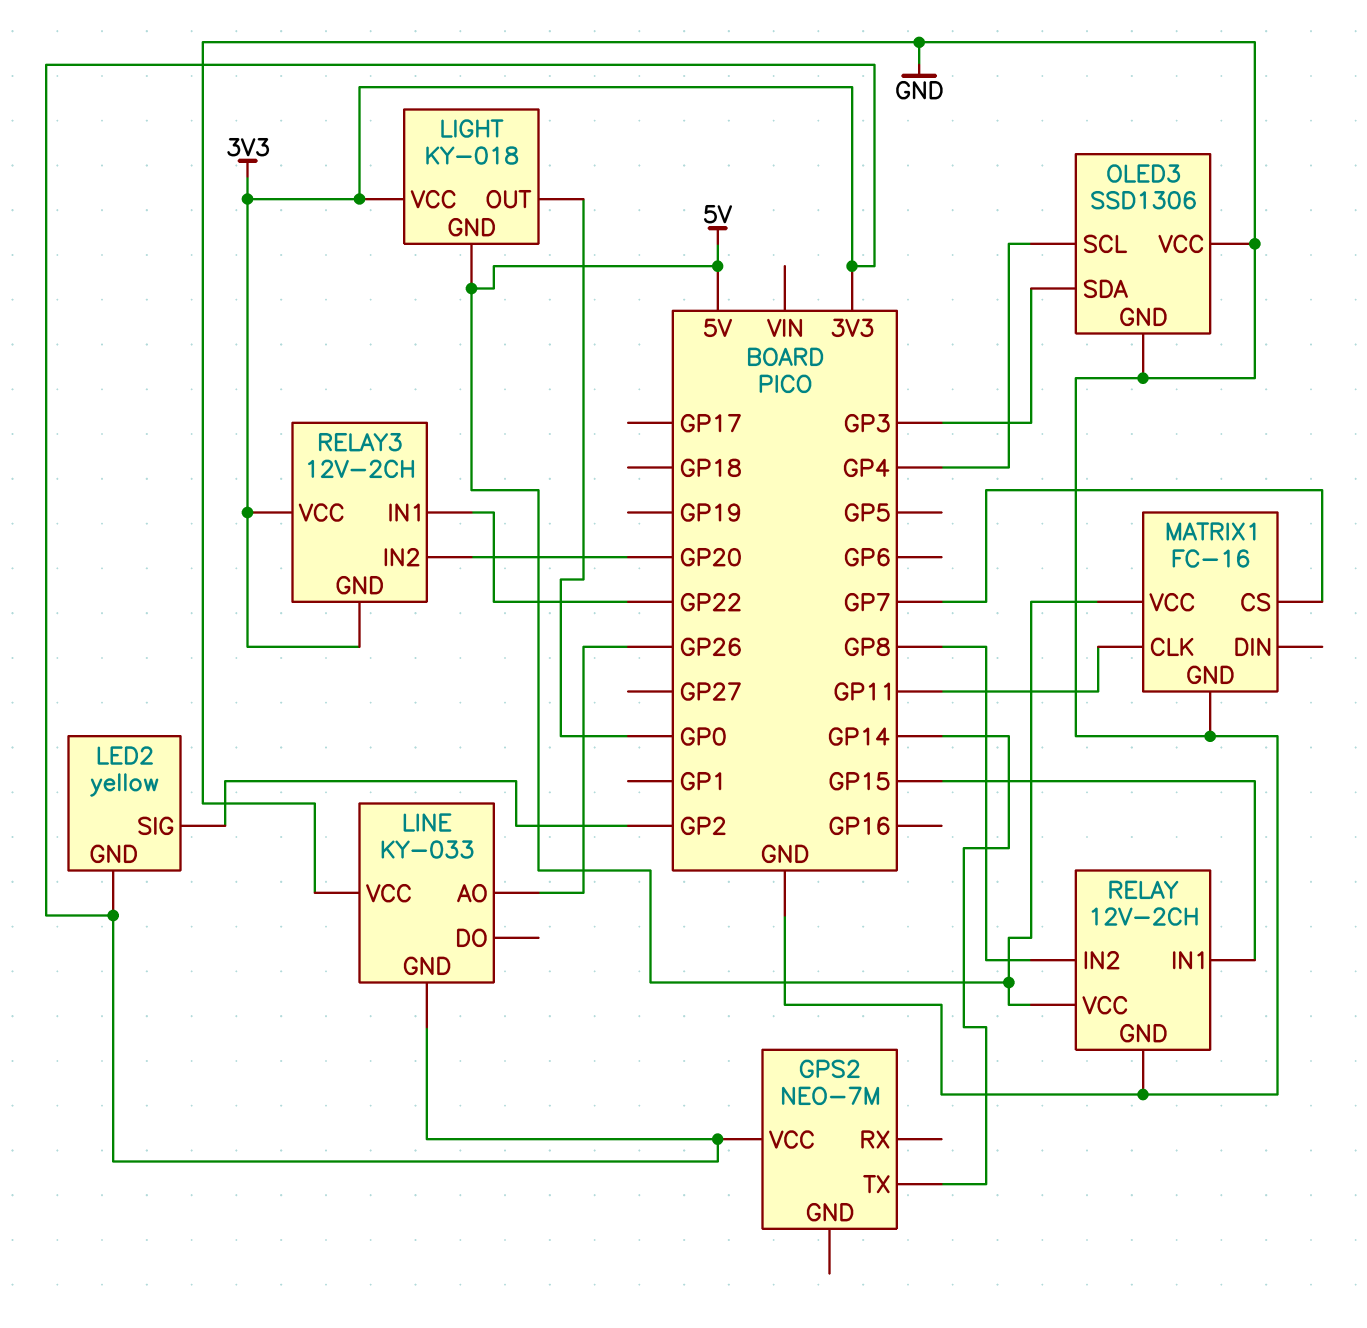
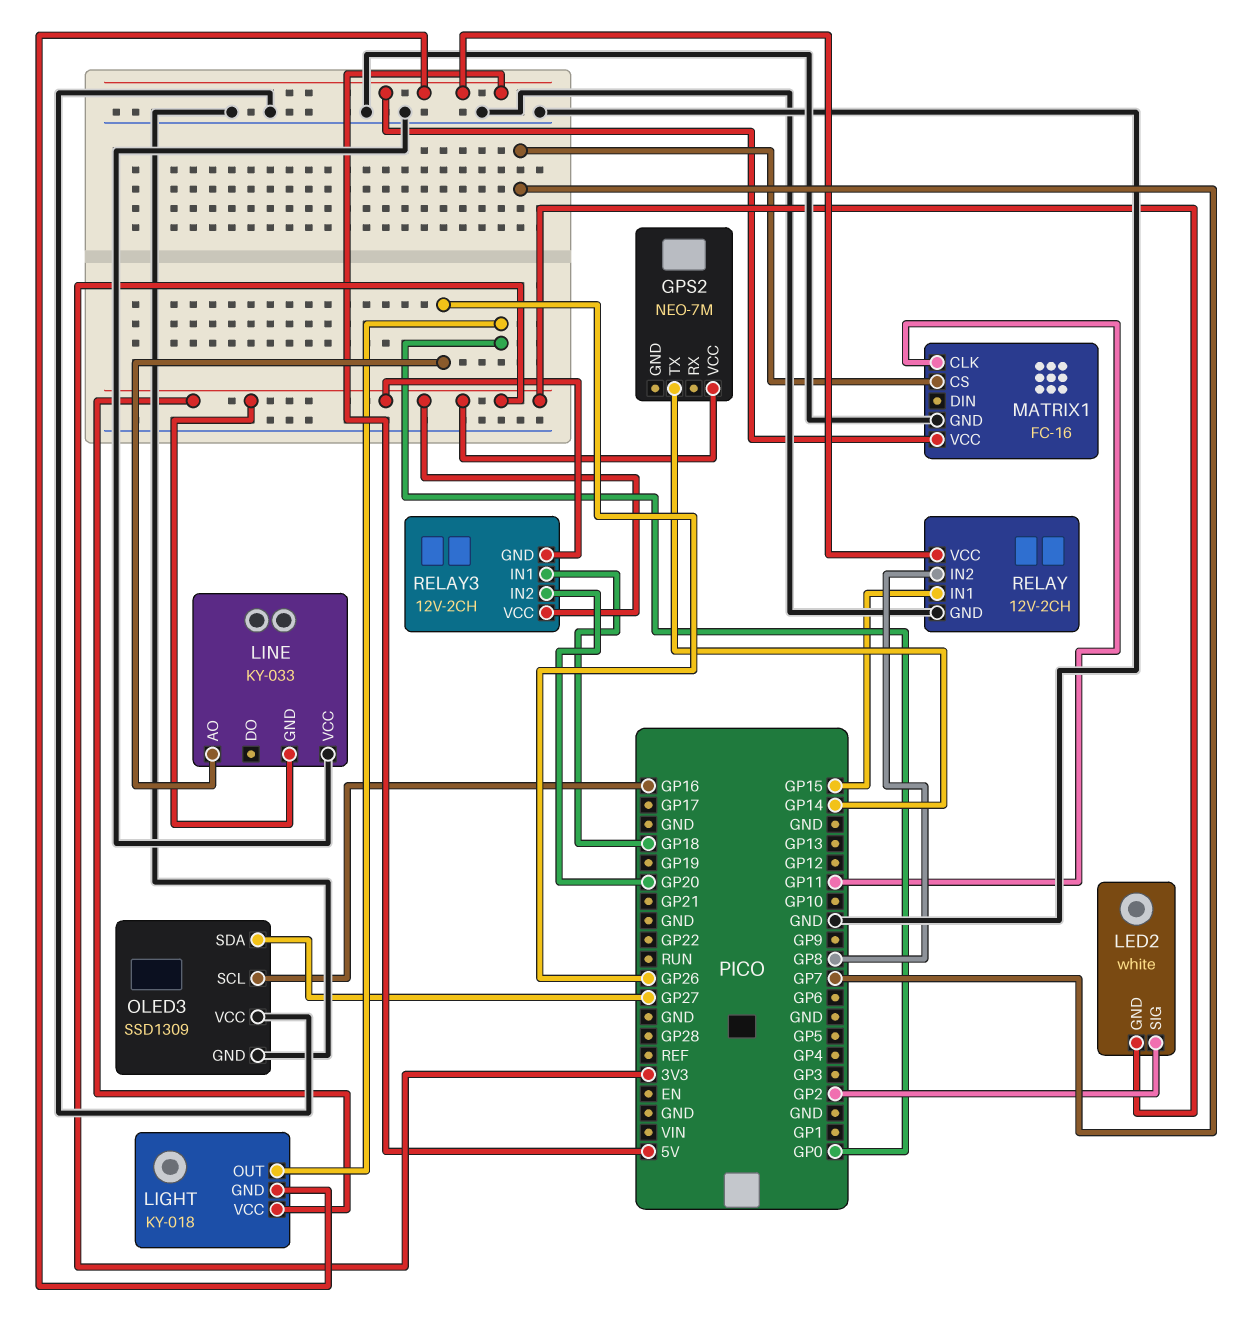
LED2: yellow -> white
OLED3: SSD1306 -> SSD1309
OLED3 pin SCL: GP4 -> GP16
OLED3 pin SDA: GP3 -> GP27
RELAY3 pin IN1: GP22 -> GP18

